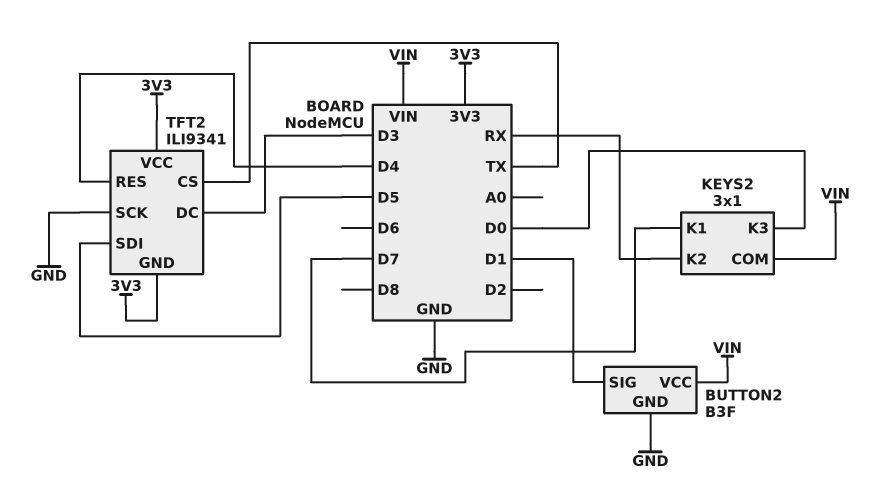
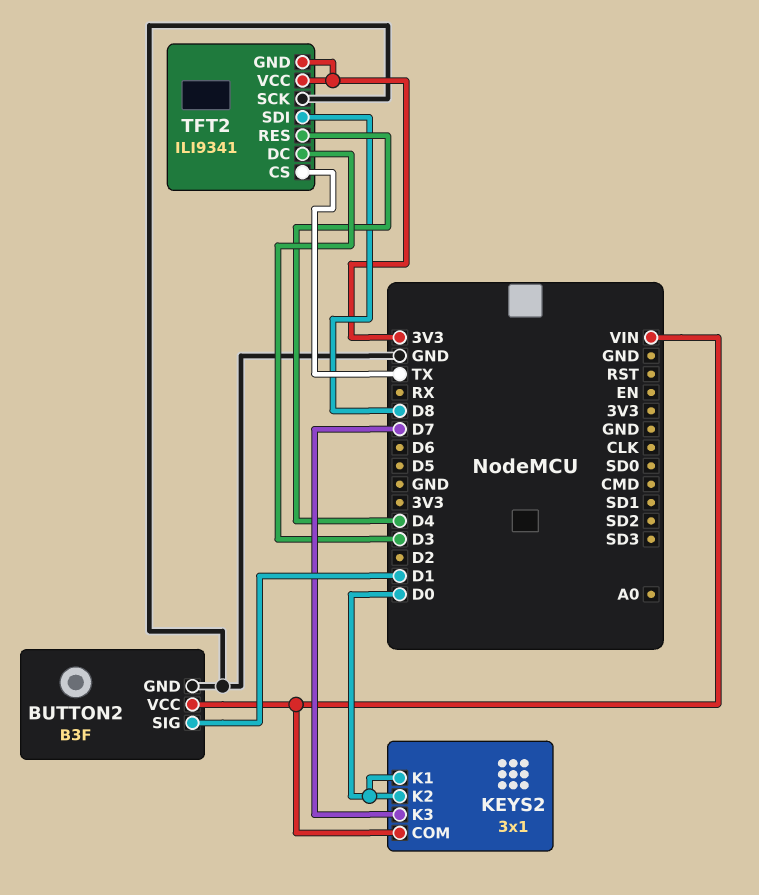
KEYS2 pin K1: D7 -> D0
KEYS2 pin K2: RX -> D0
KEYS2 pin K3: D0 -> D7
TFT2 pin SDI: D5 -> D8

